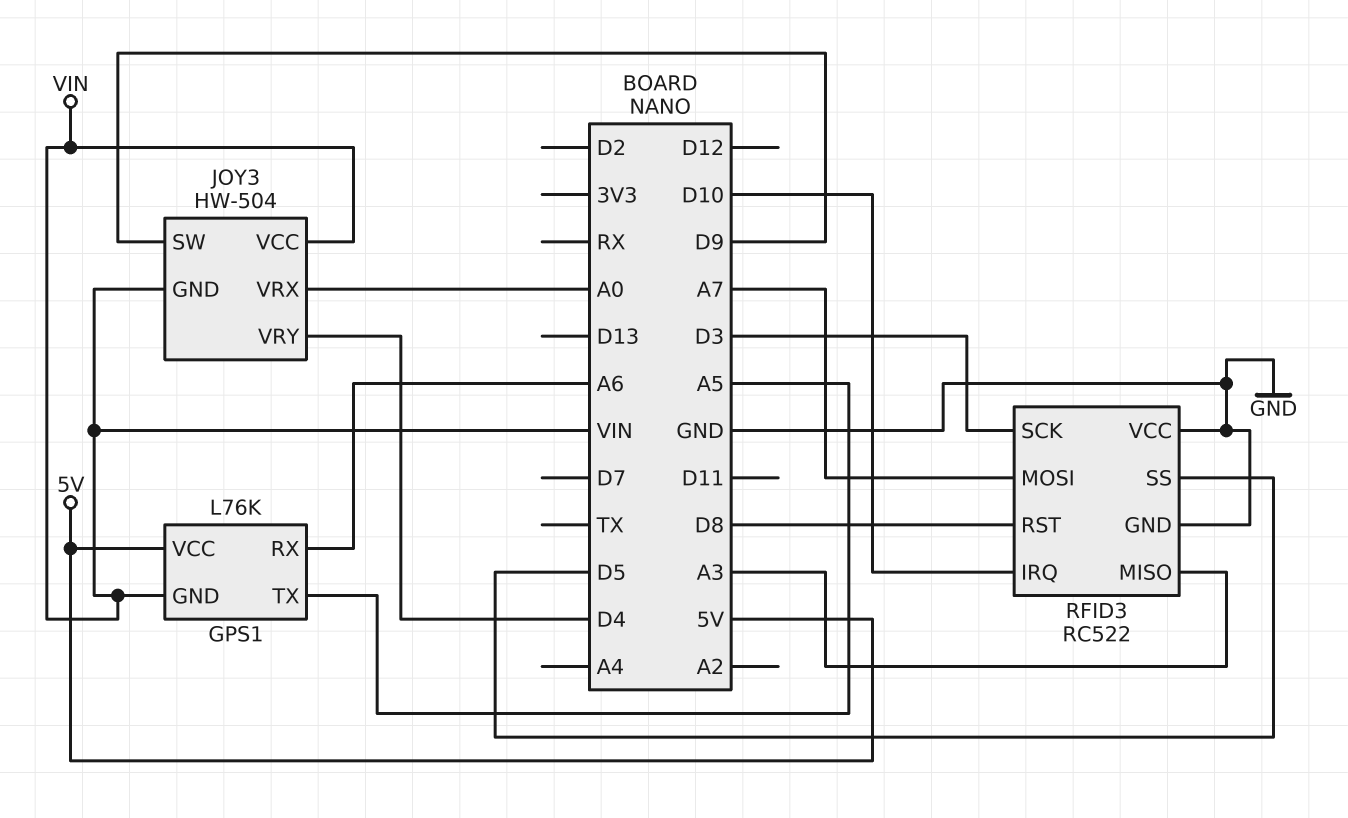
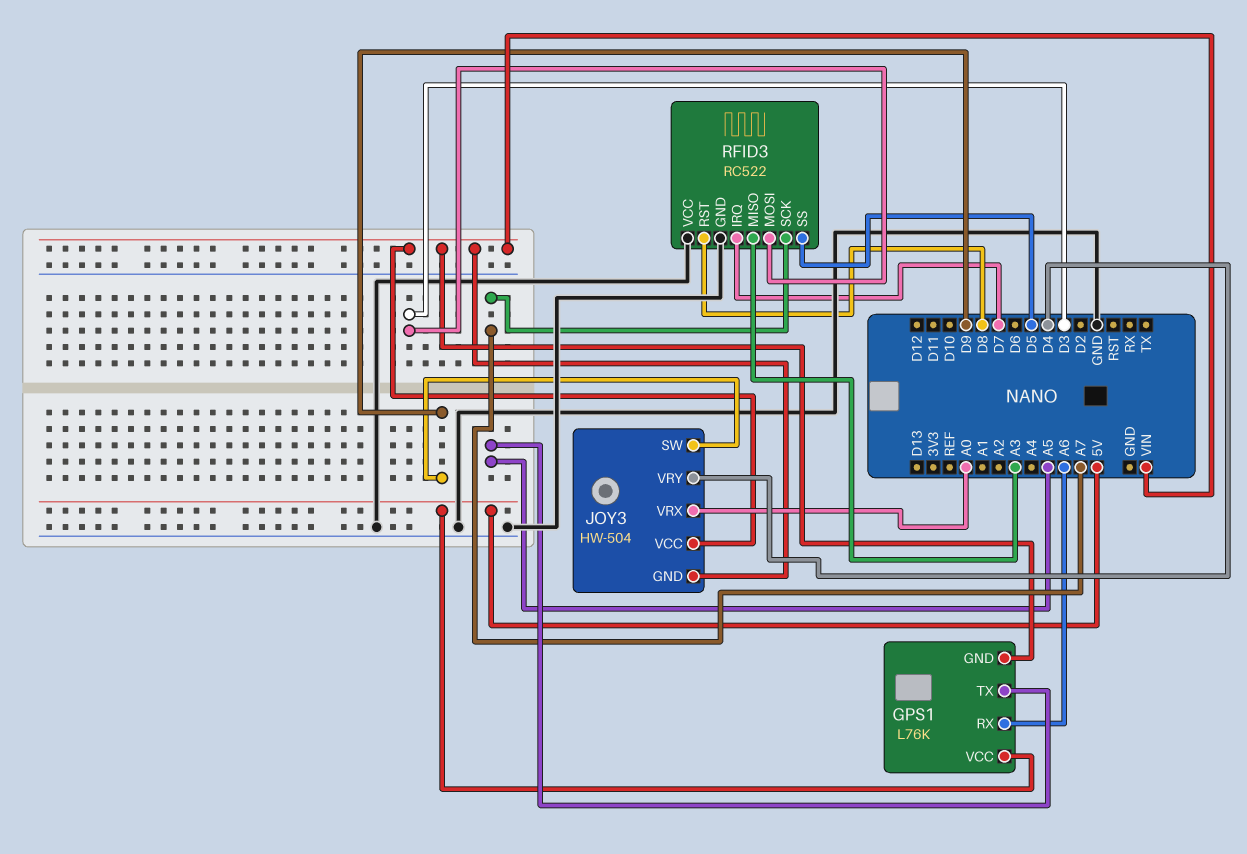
RFID3 pin IRQ: D10 -> D7
RFID3 pin MOSI: A7 -> D3
RFID3 pin SCK: D3 -> A7

